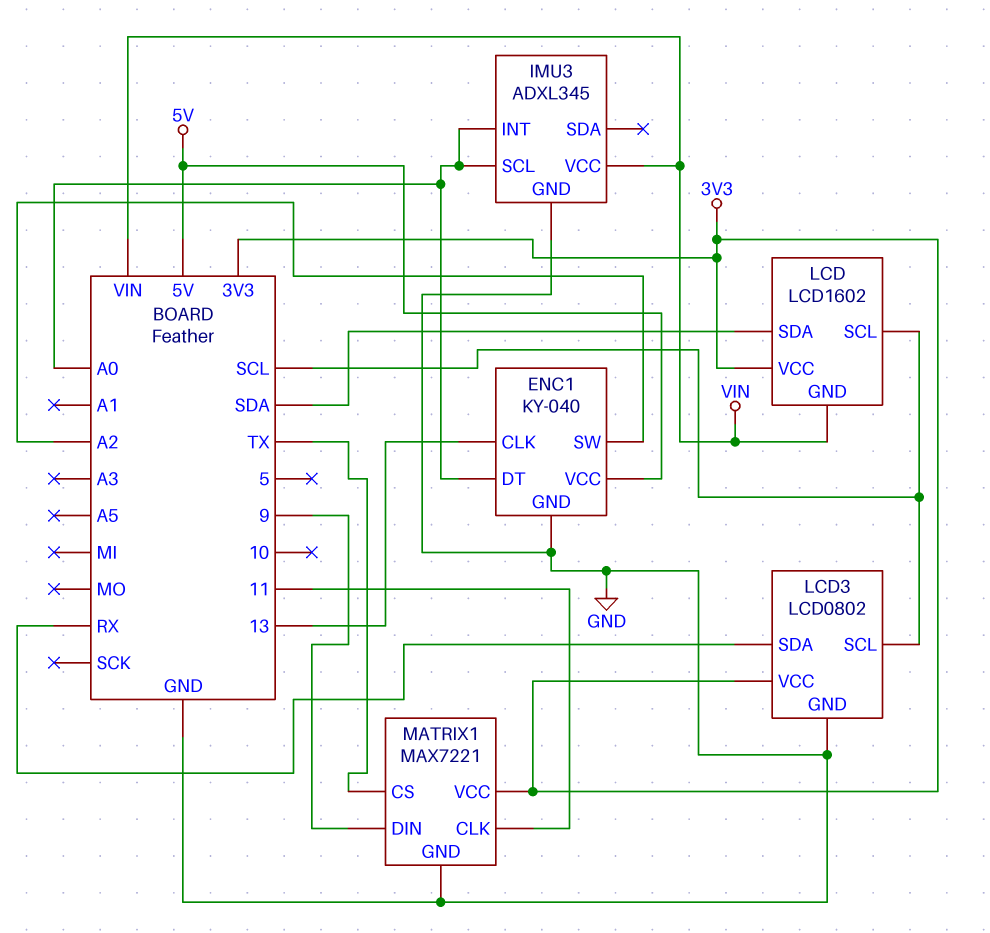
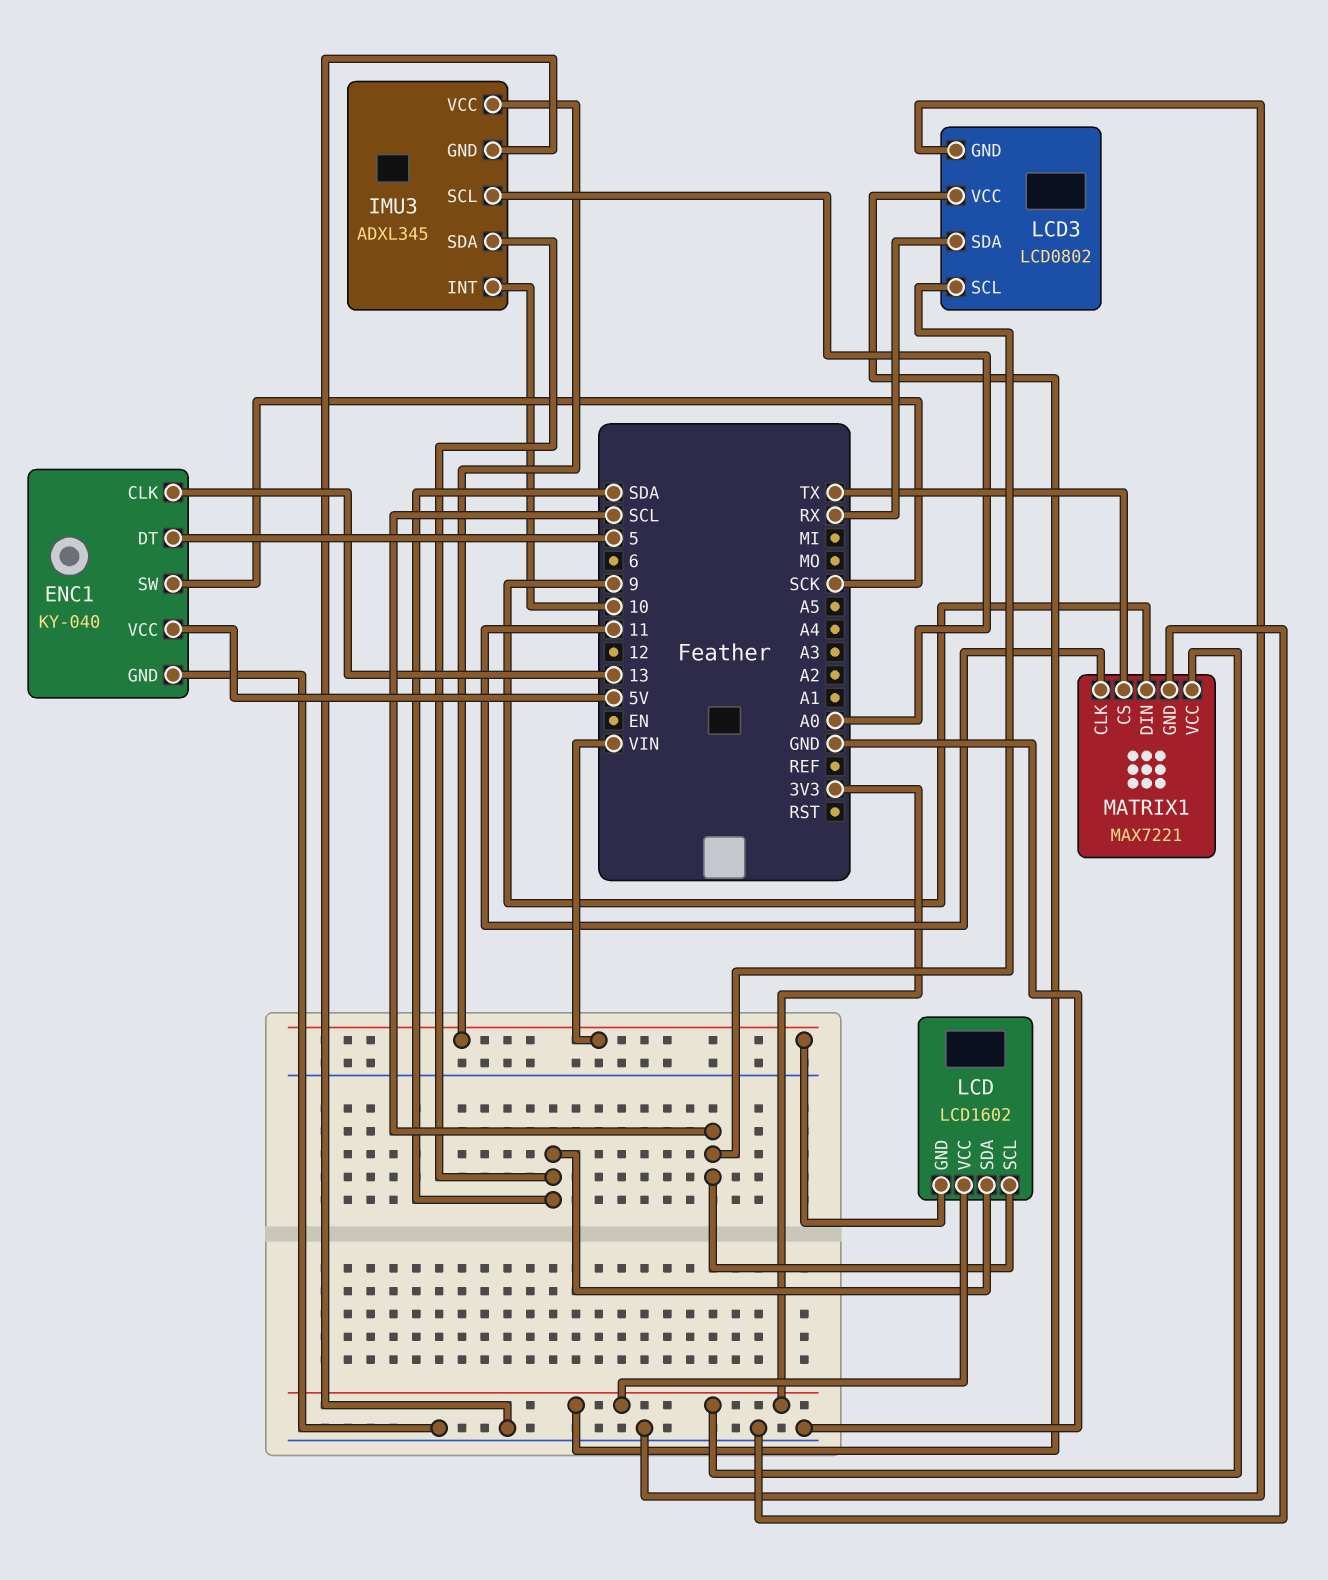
ENC1 pin DT: A0 -> 5
ENC1 pin SW: A2 -> SCK
IMU3 pin INT: A0 -> 10
IMU3 pin SDA: none -> SDA

